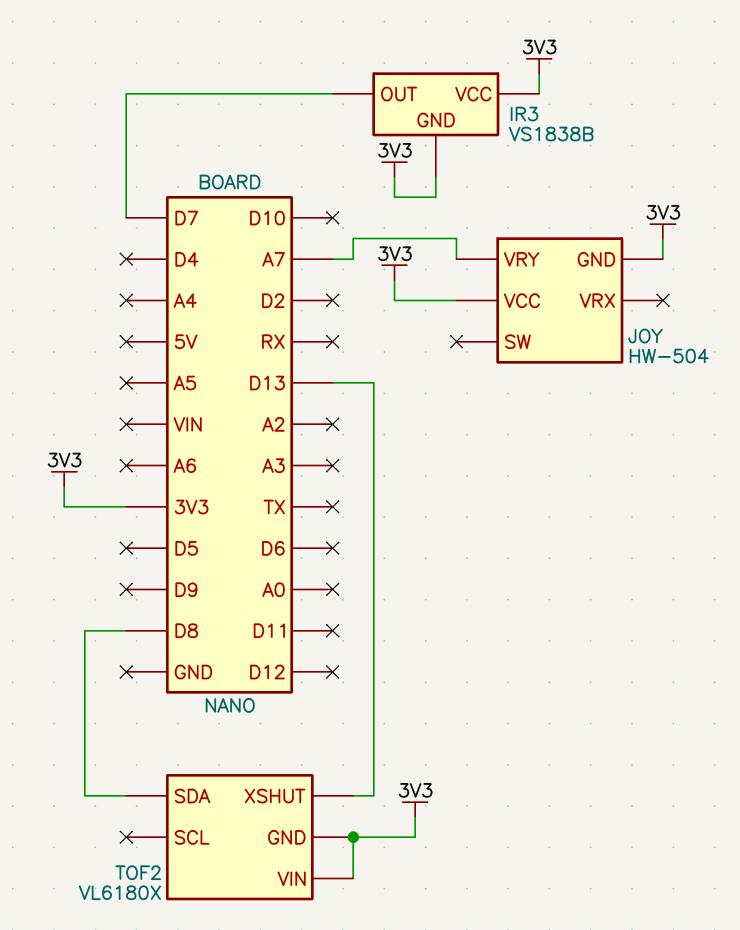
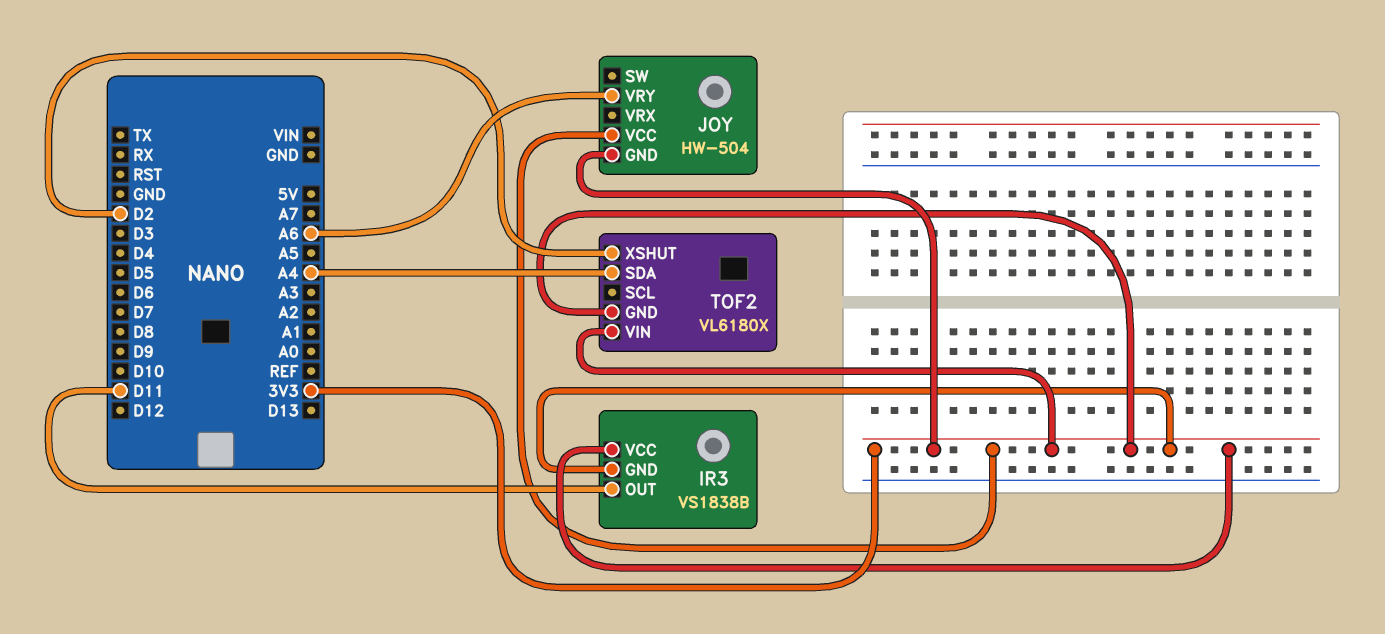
IR3 pin OUT: D7 -> D11
JOY pin VRY: A7 -> A6
TOF2 pin SDA: D8 -> A4
TOF2 pin XSHUT: D13 -> D2

